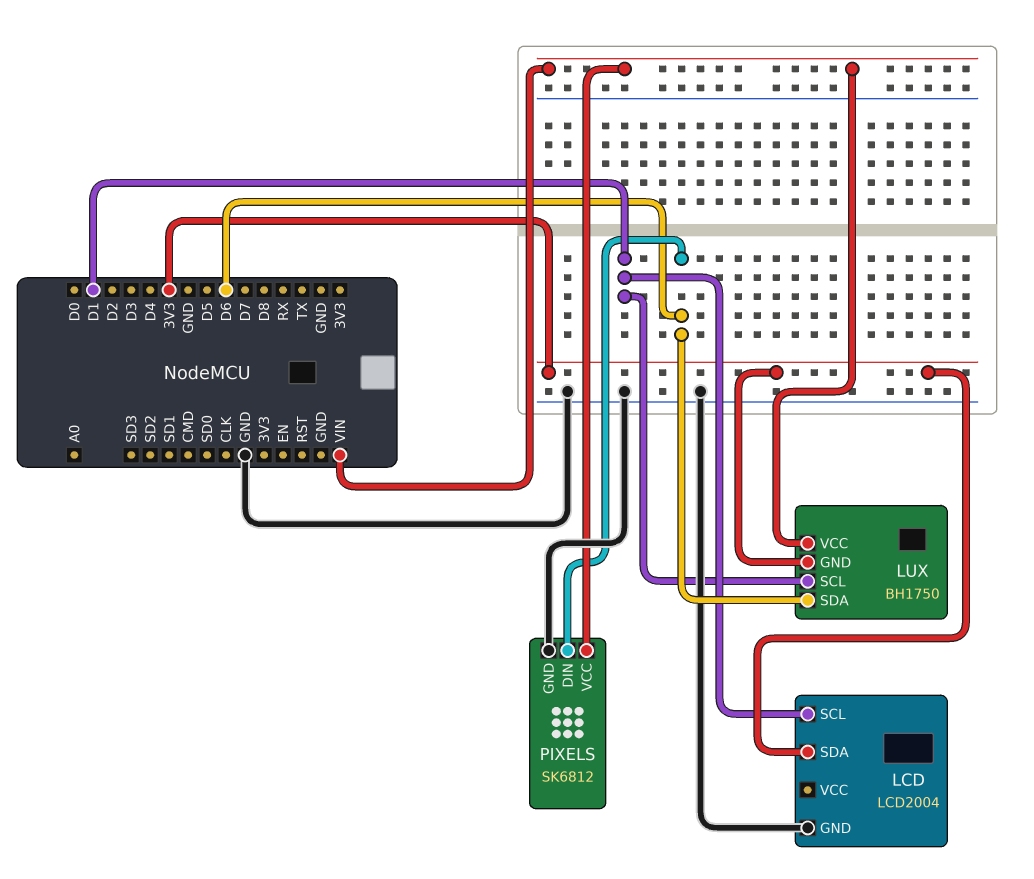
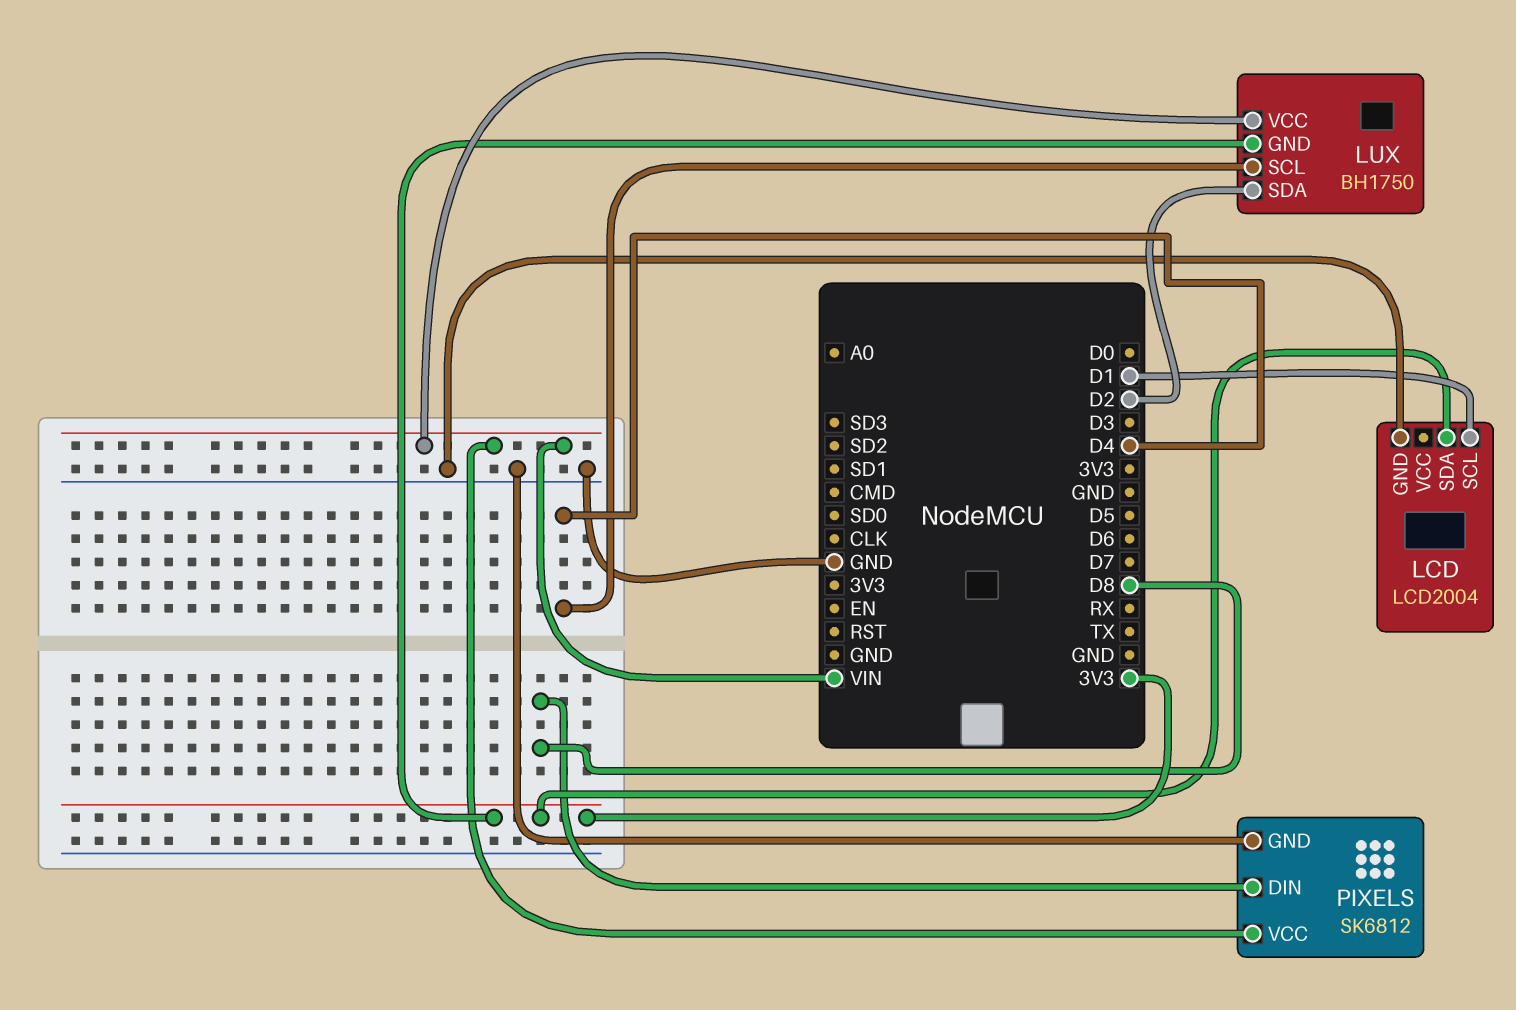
LUX pin SCL: D1 -> D4
LUX pin SDA: D6 -> D2
PIXELS pin DIN: D6 -> D8

